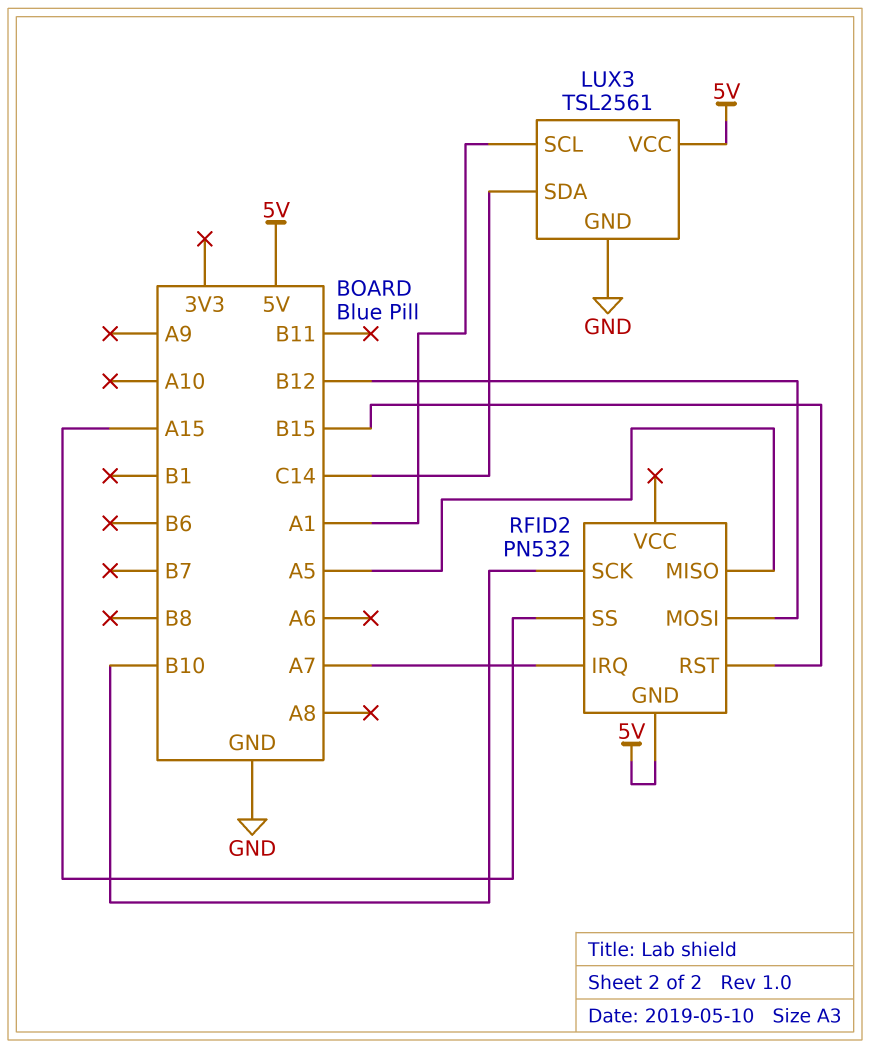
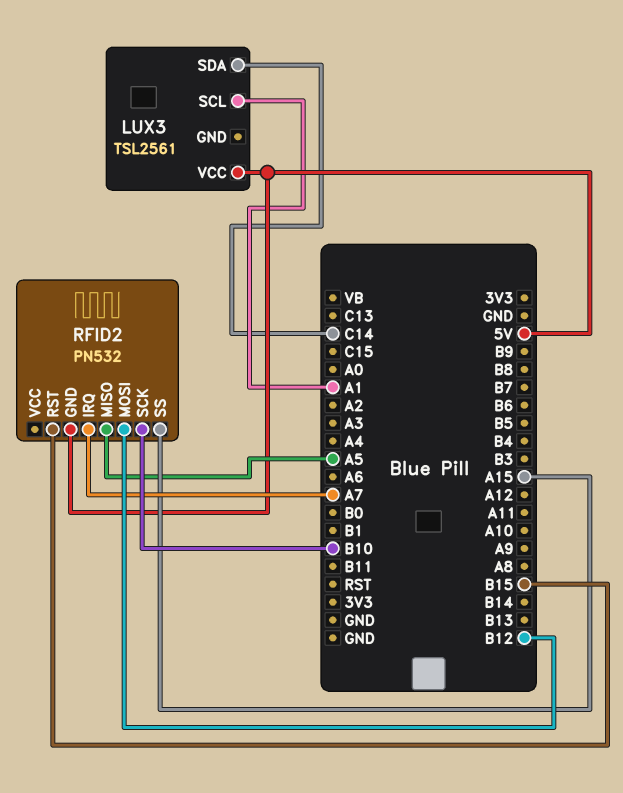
LUX3 pin GND: GND -> none

